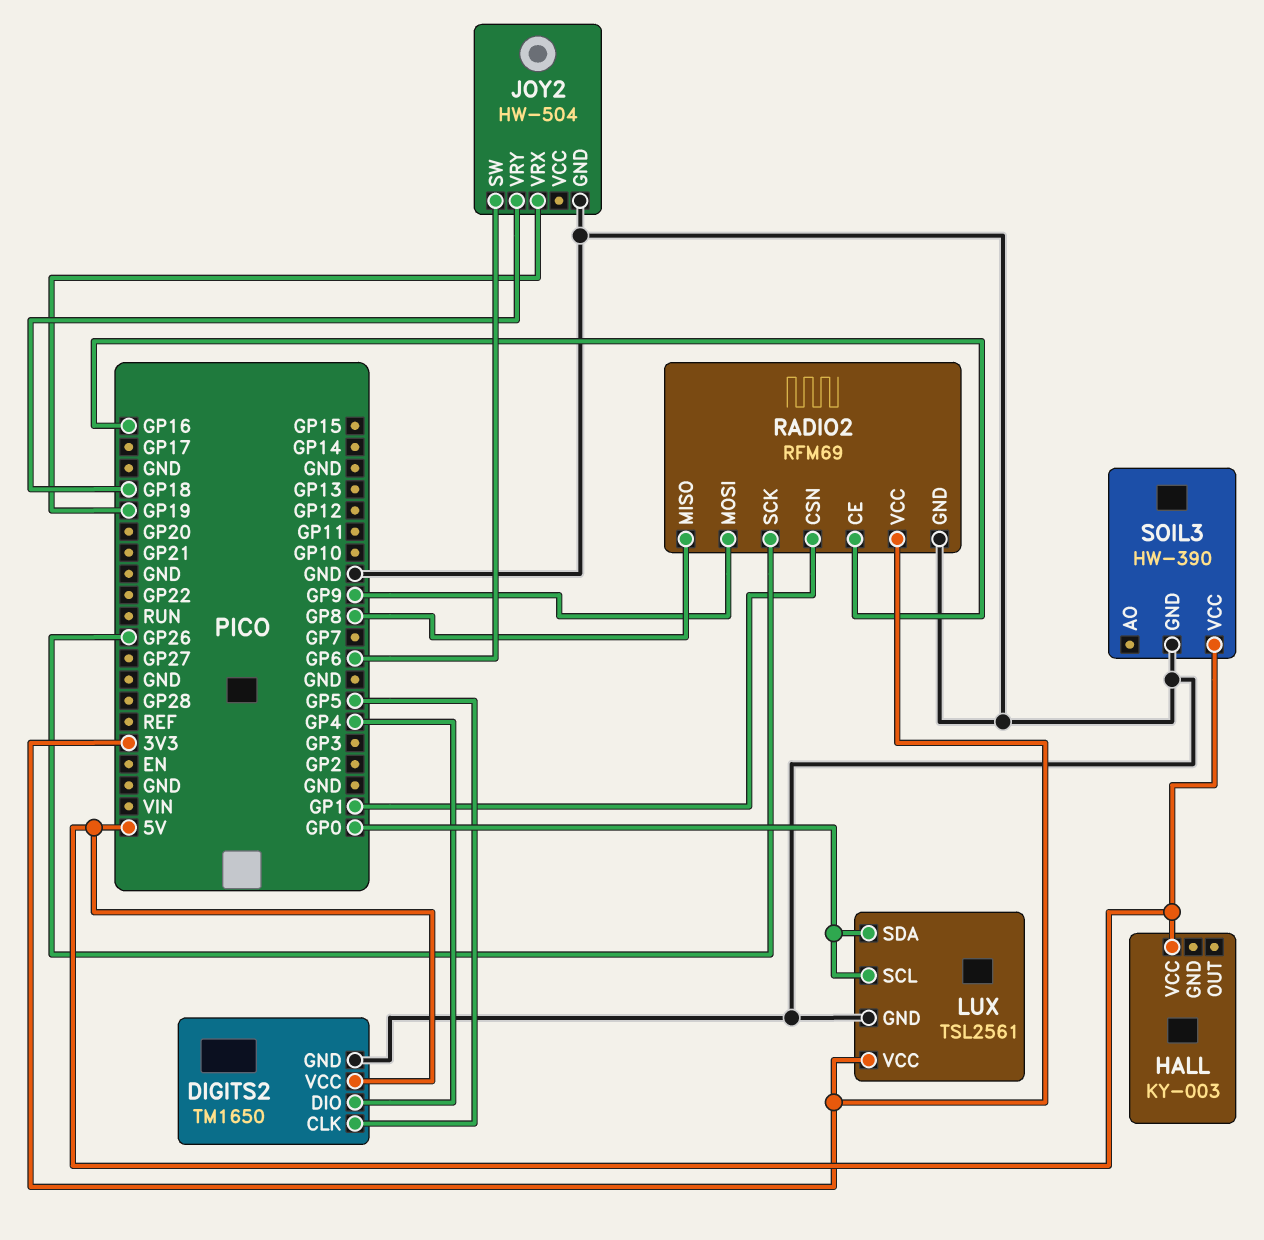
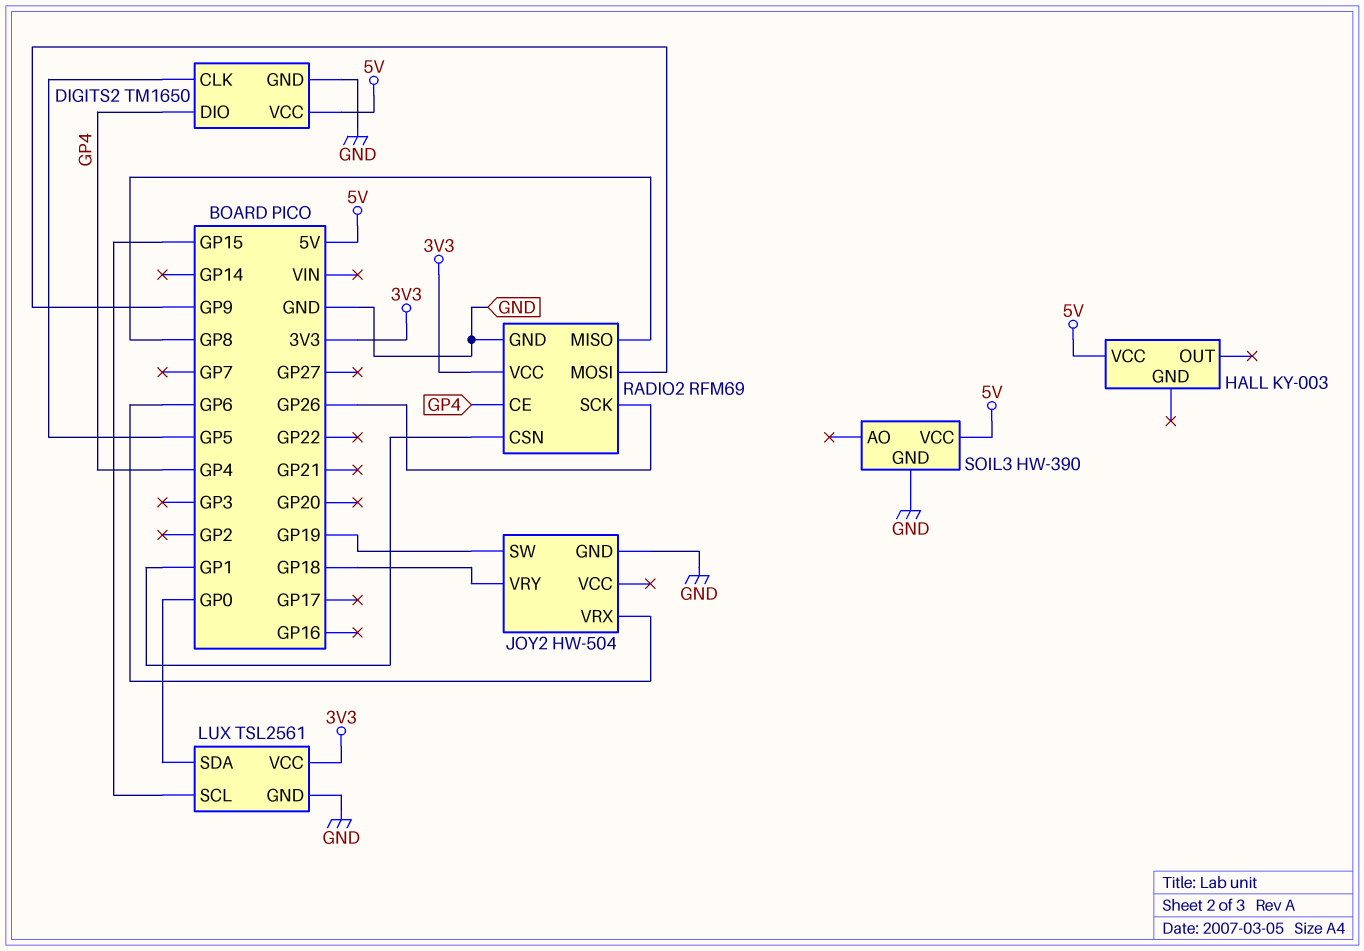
JOY2 pin SW: GP6 -> GP19
JOY2 pin VRX: GP19 -> GP6
LUX pin SCL: GP0 -> GP15
RADIO2 pin CE: GP16 -> GP4

